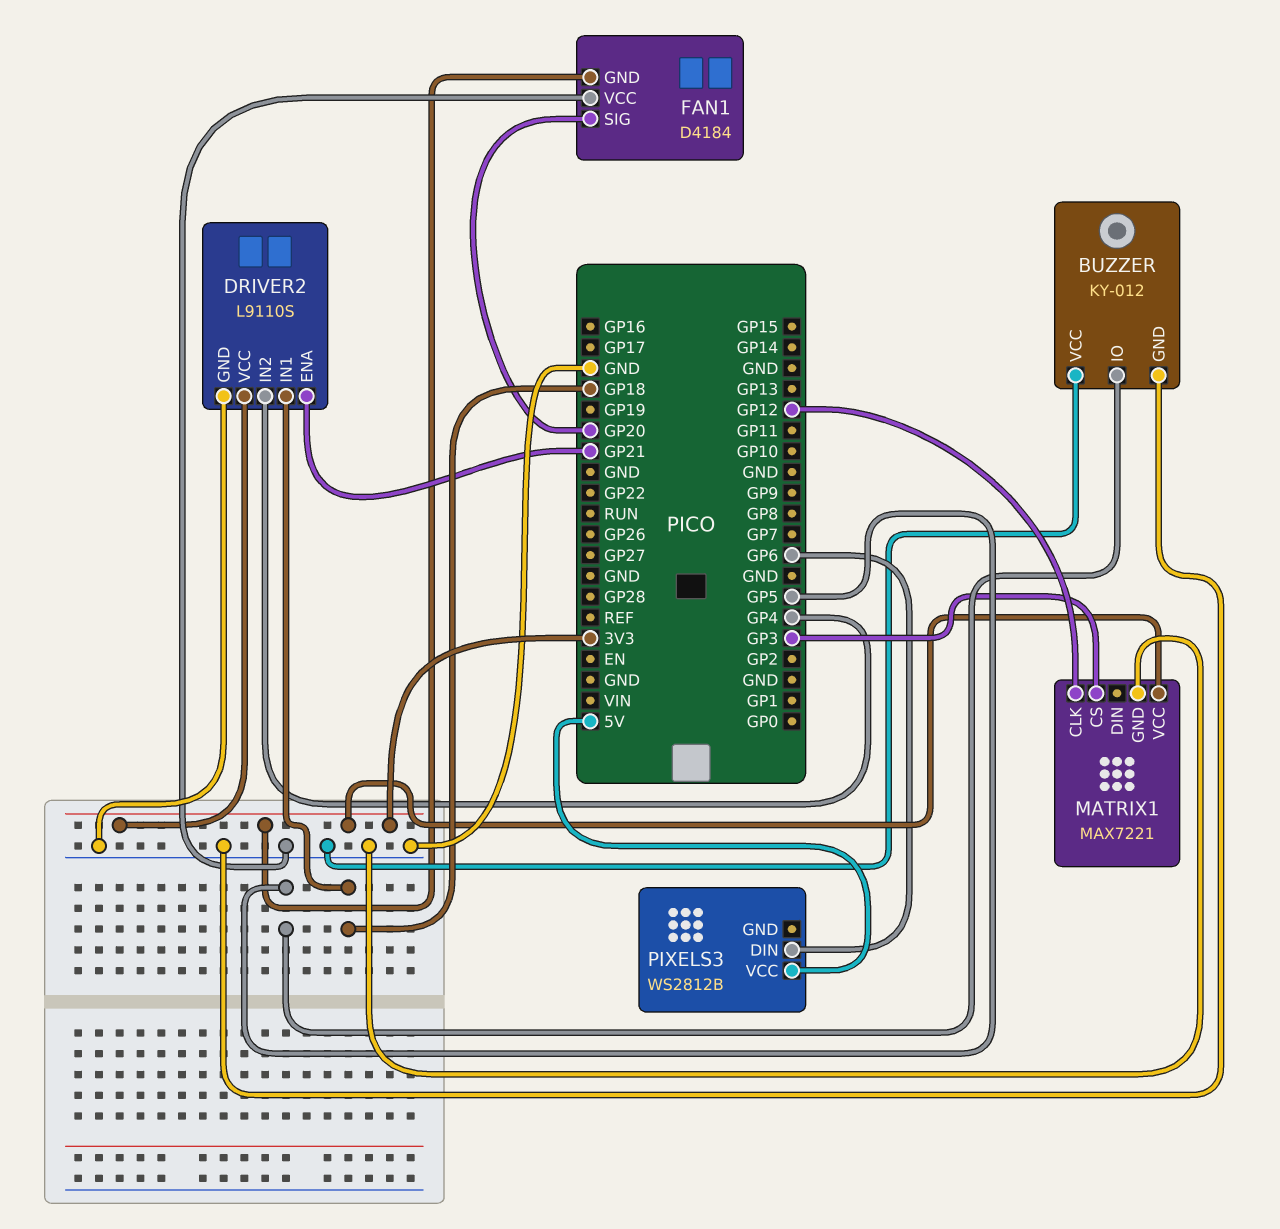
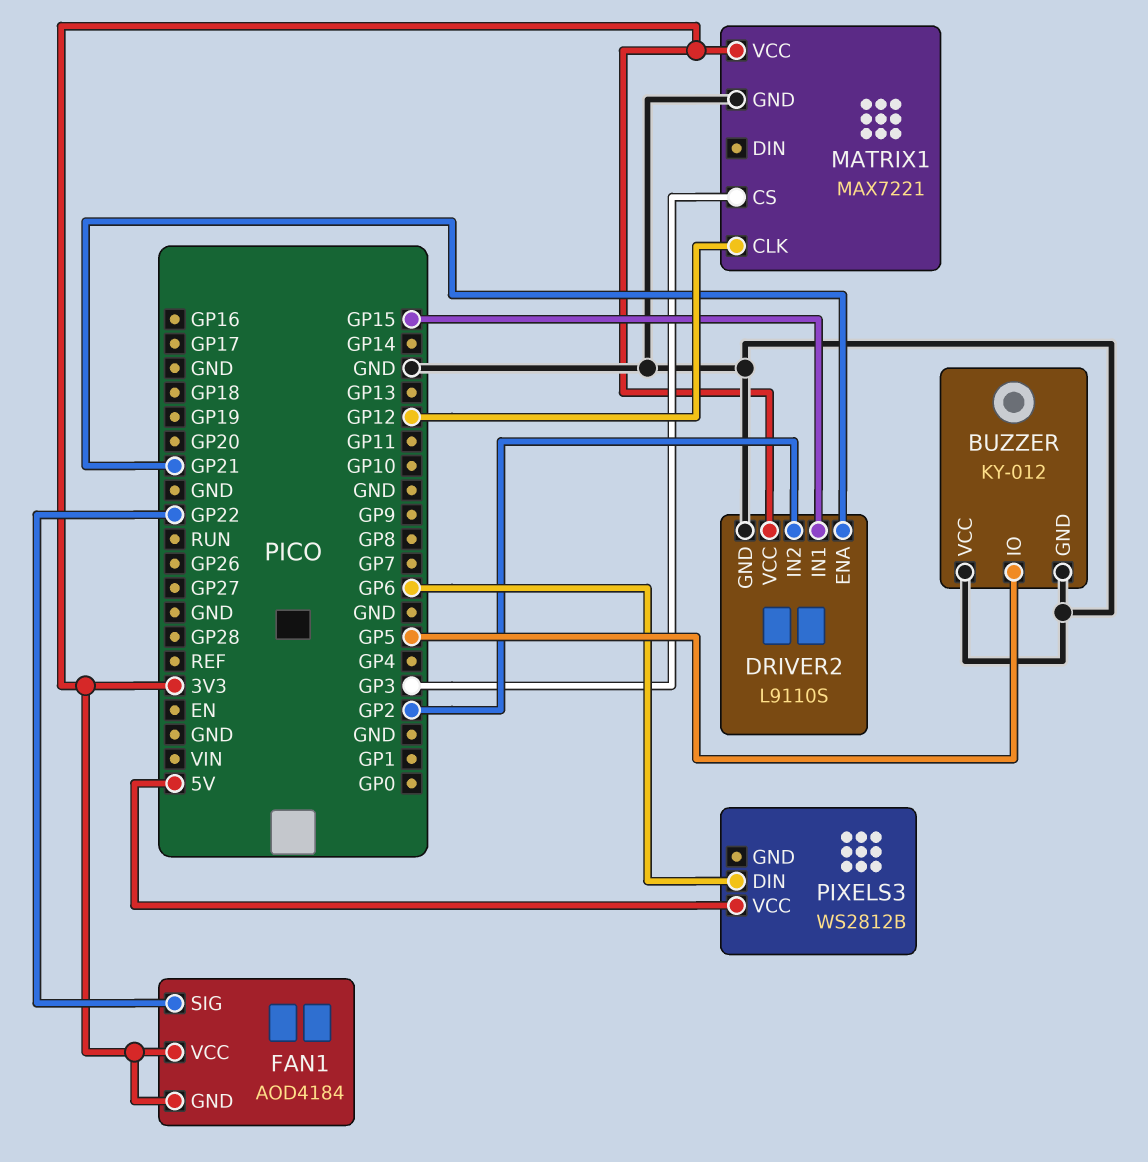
DRIVER2 pin IN1: GP18 -> GP15
DRIVER2 pin IN2: GP4 -> GP2
FAN1: D4184 -> AOD4184
FAN1 pin SIG: GP20 -> GP22
FAN1 pin VCC: GND -> 3V3

